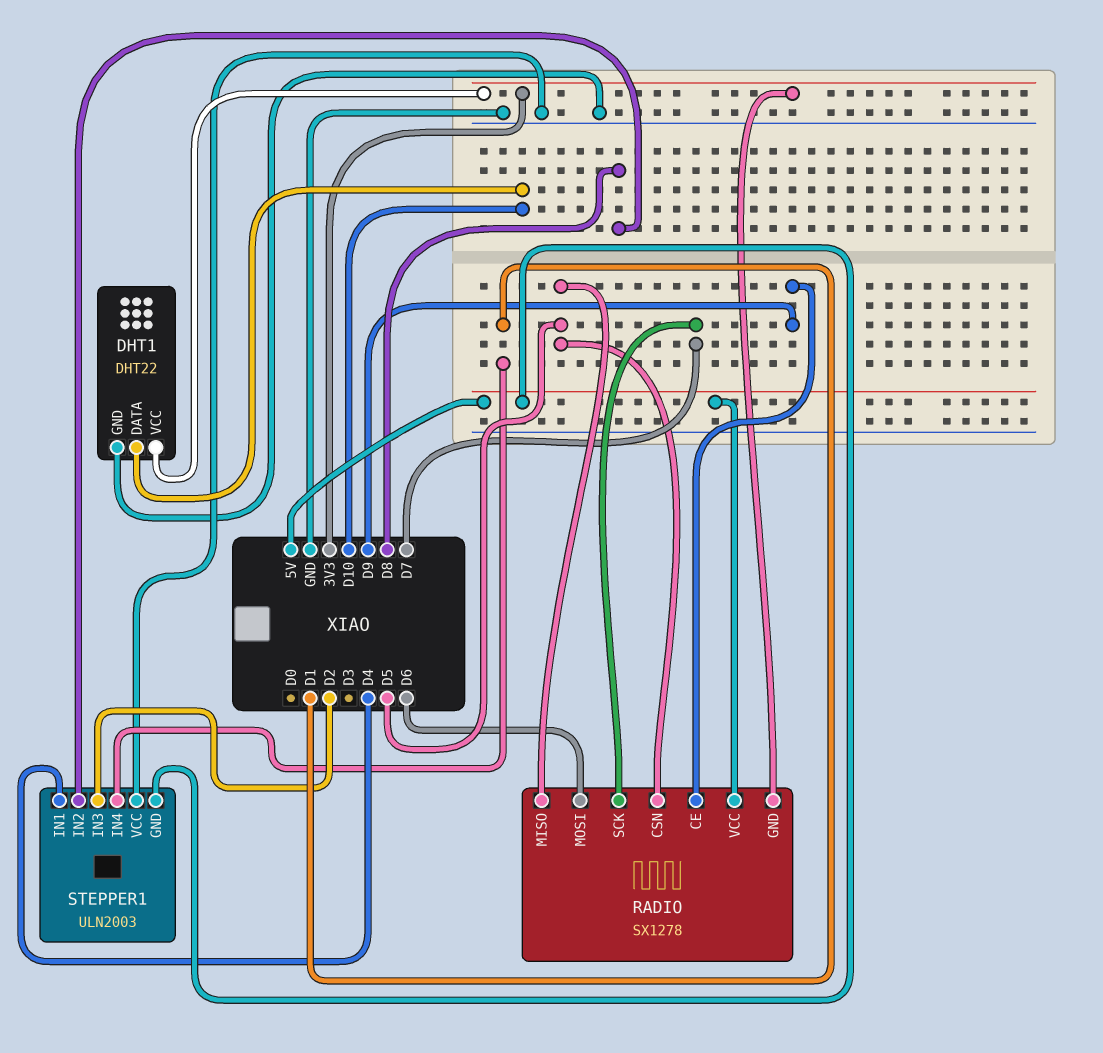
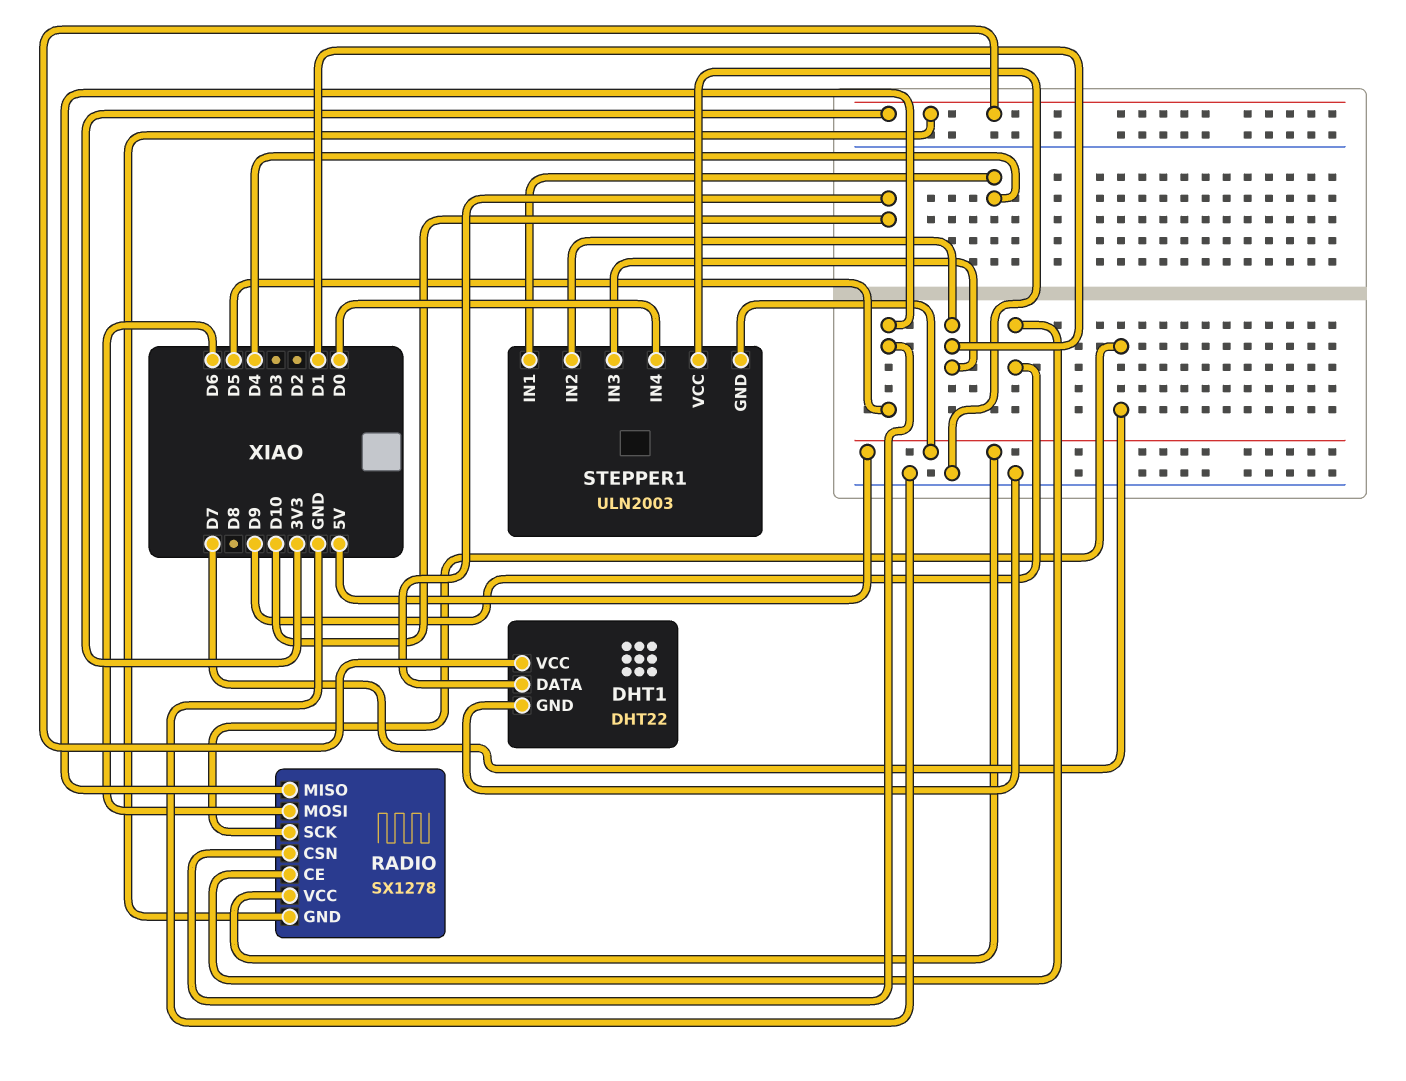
STEPPER1 pin IN2: D8 -> D1
STEPPER1 pin IN3: D2 -> D1
STEPPER1 pin IN4: D1 -> D0

